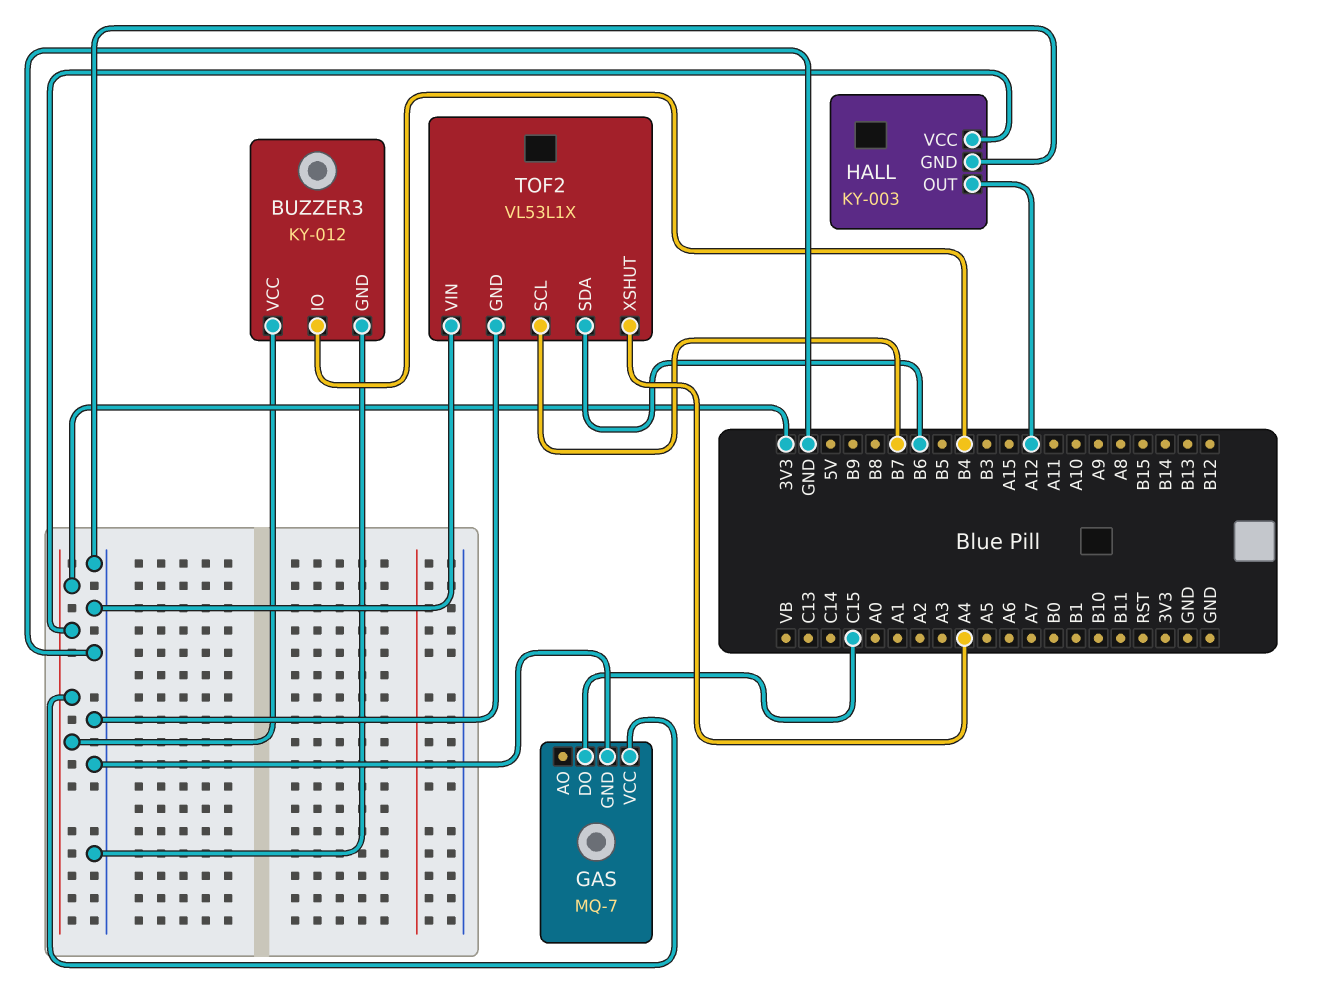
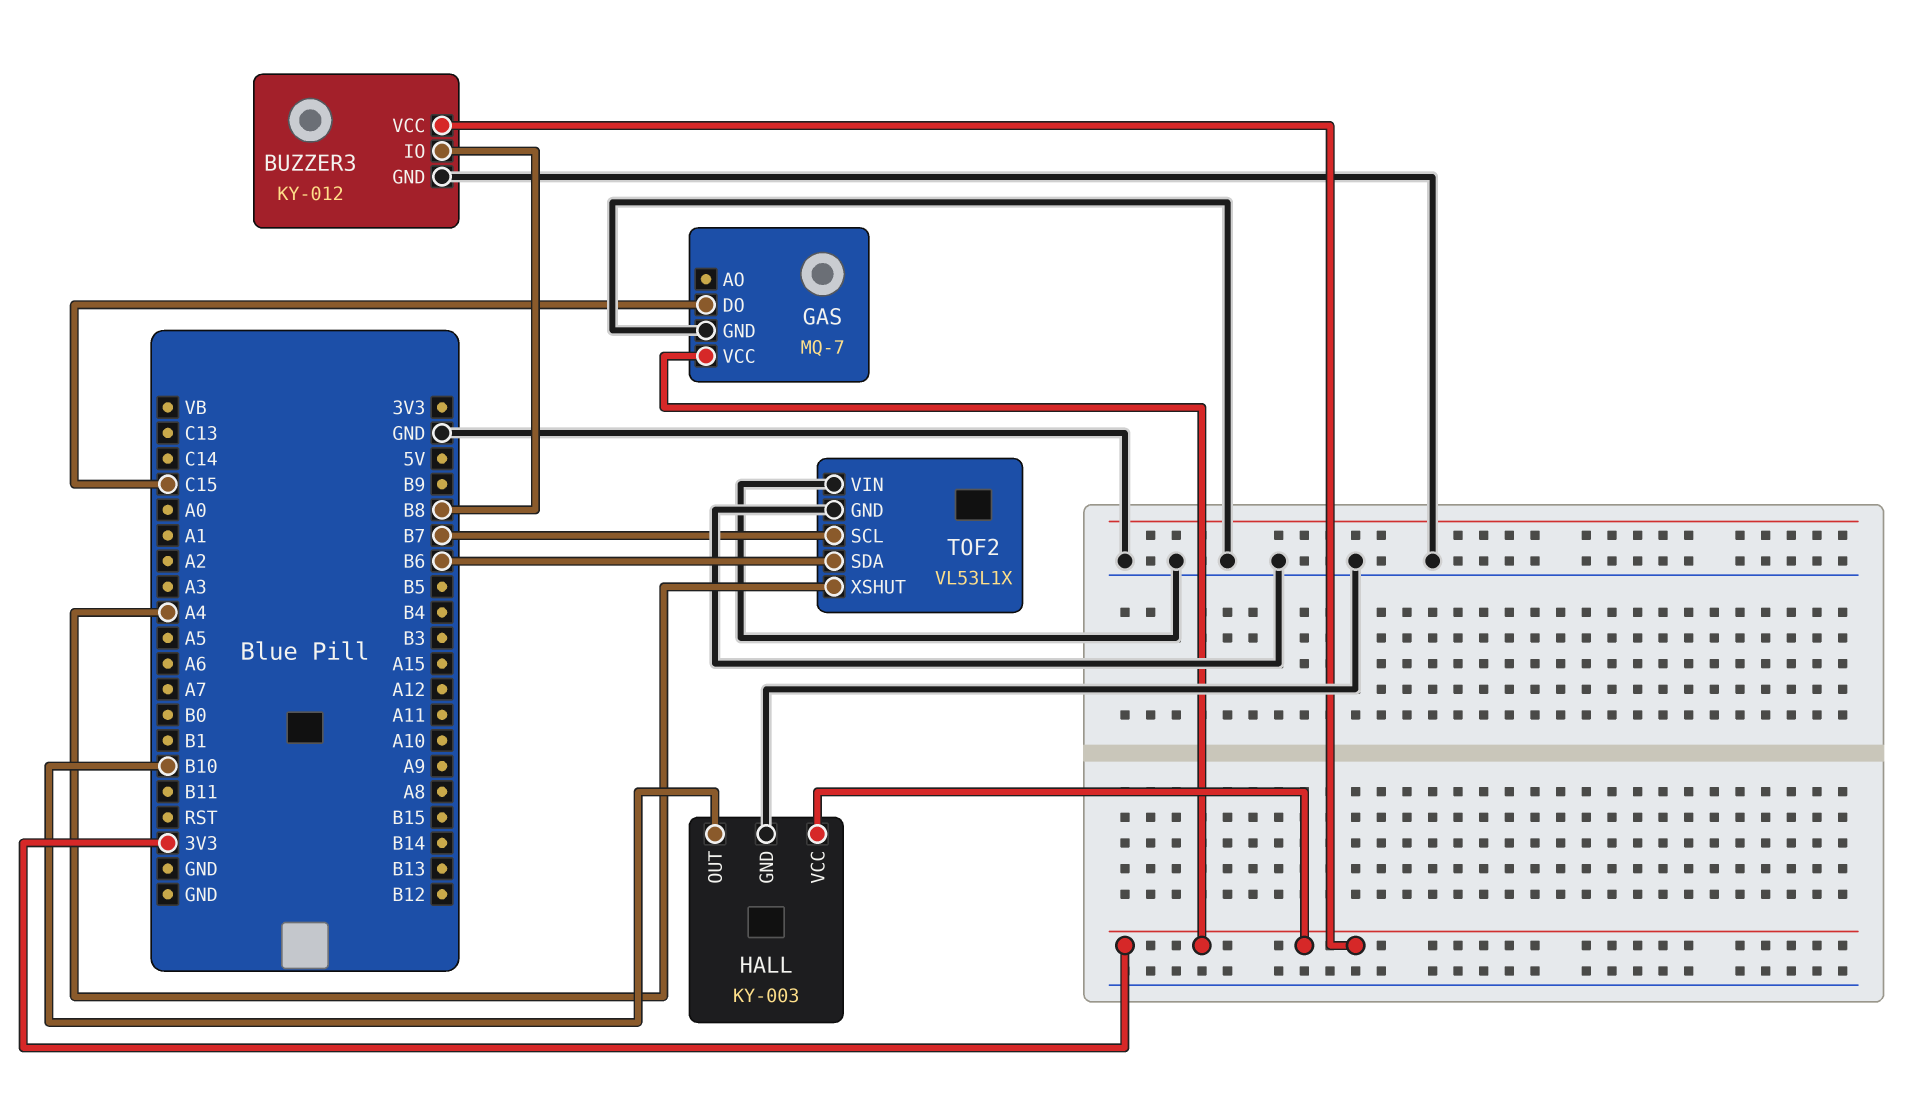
BUZZER3 pin IO: B4 -> B8
HALL pin OUT: A12 -> B10

